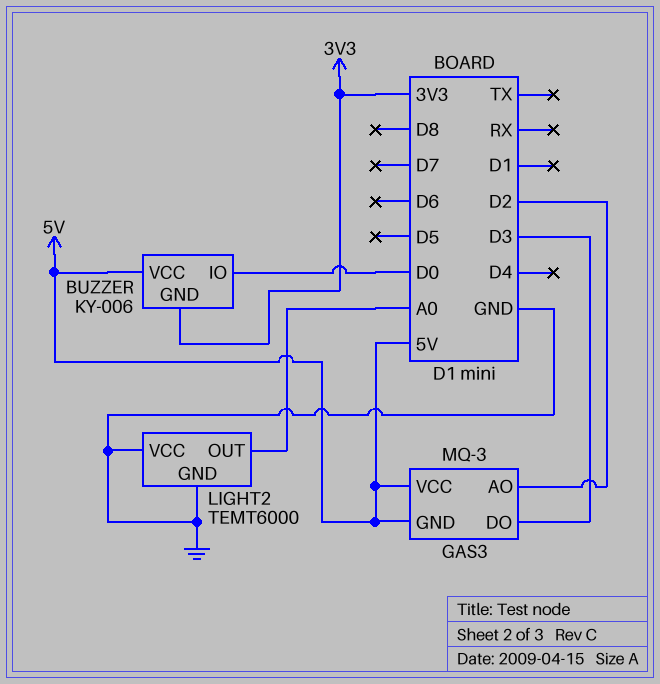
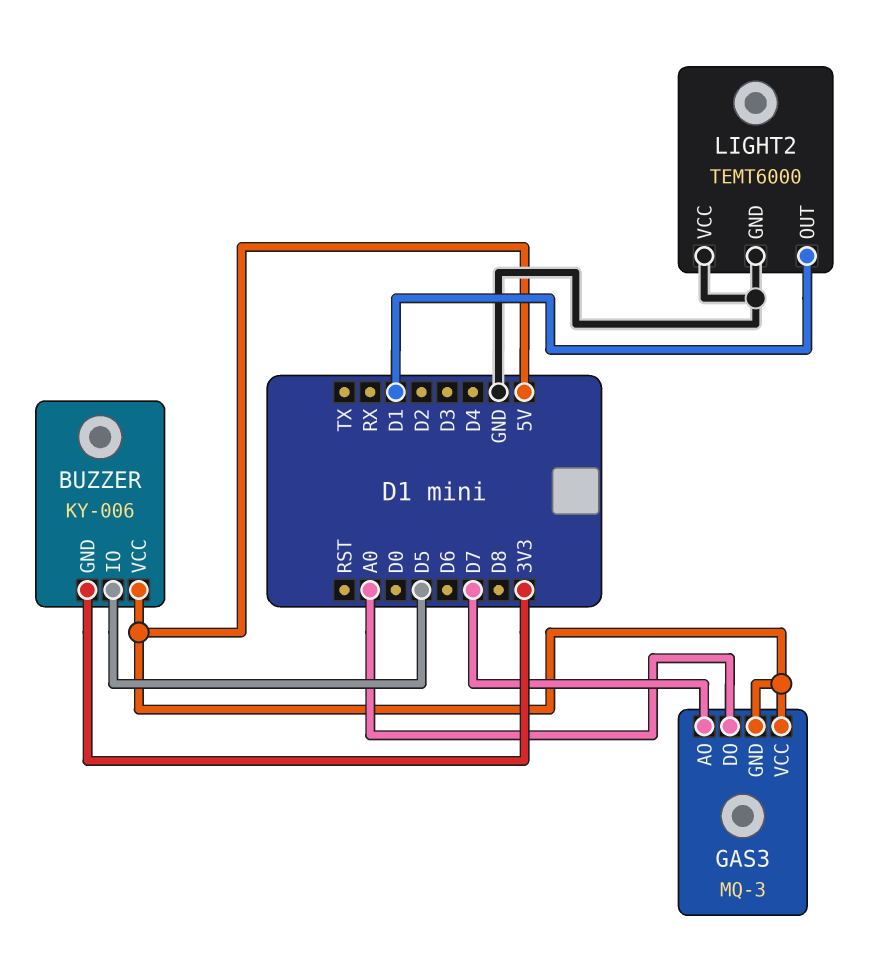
BUZZER pin IO: D0 -> D5
GAS3 pin AO: D2 -> D7
GAS3 pin DO: D3 -> A0
LIGHT2 pin OUT: A0 -> D1

